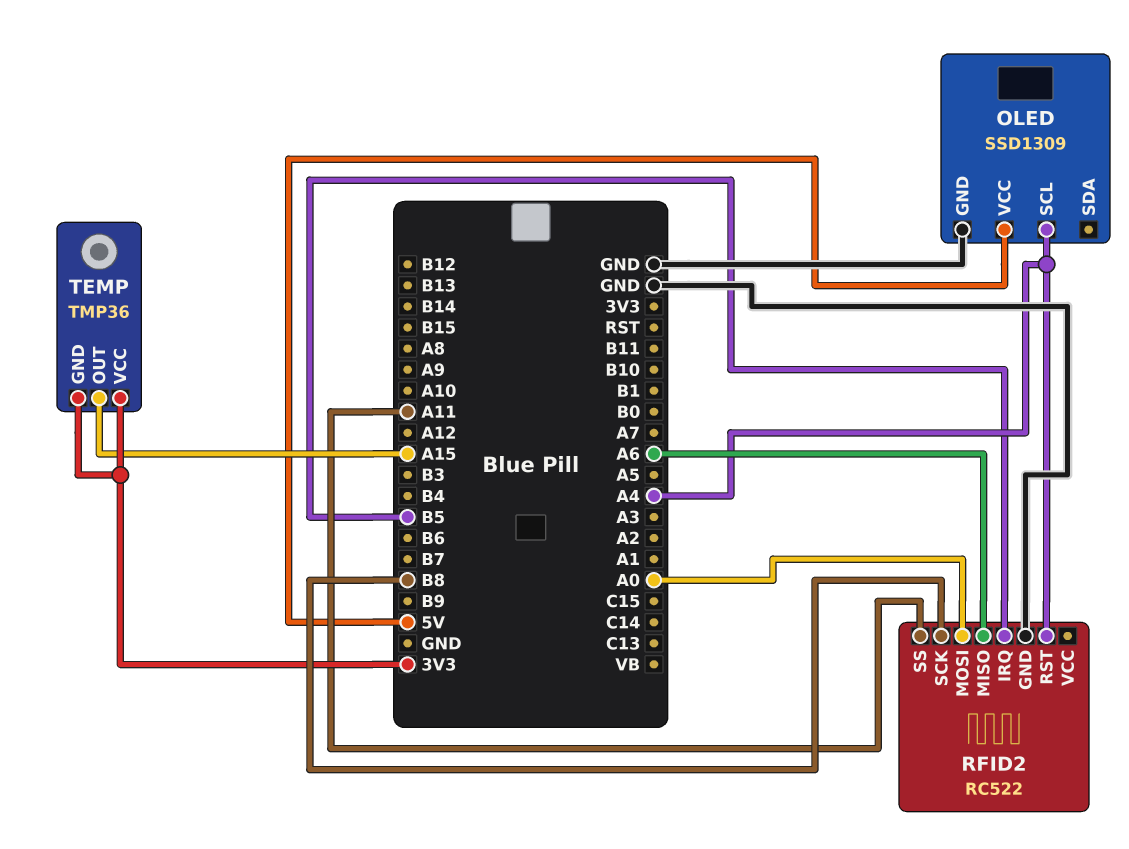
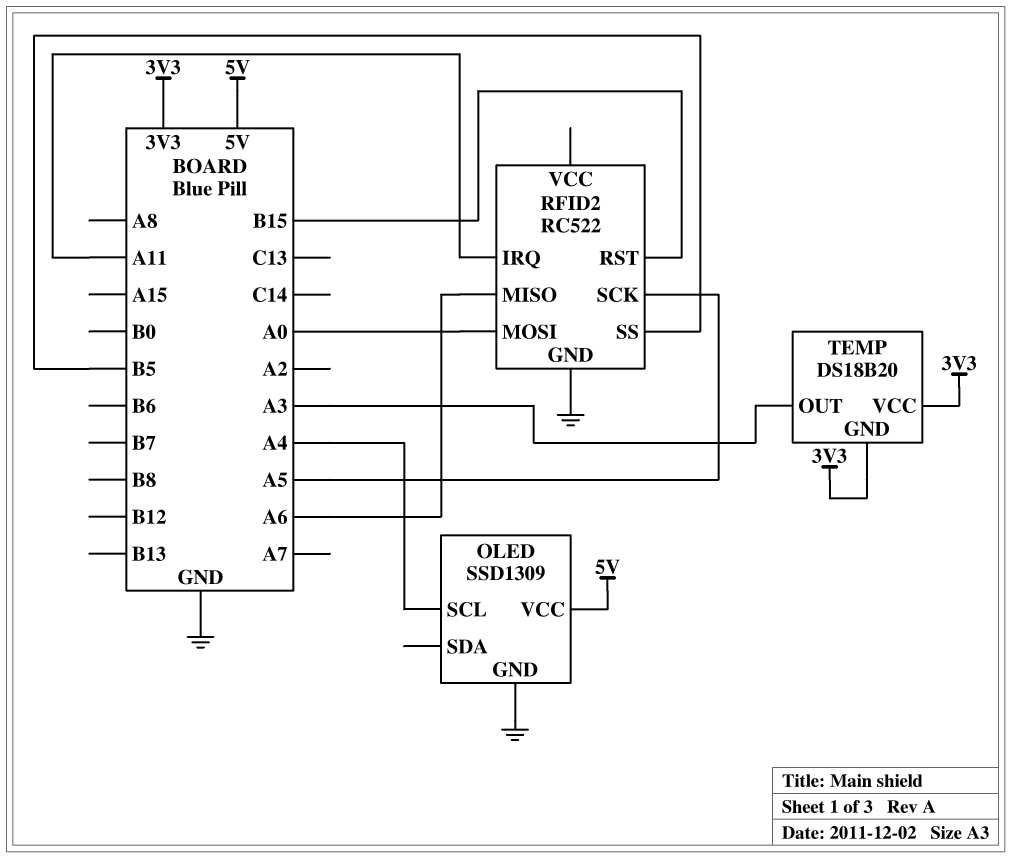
RFID2 pin IRQ: B5 -> A11
RFID2 pin RST: A4 -> B15
RFID2 pin SCK: B8 -> A5
RFID2 pin SS: A11 -> B5
TEMP: TMP36 -> DS18B20
TEMP pin OUT: A15 -> A3

